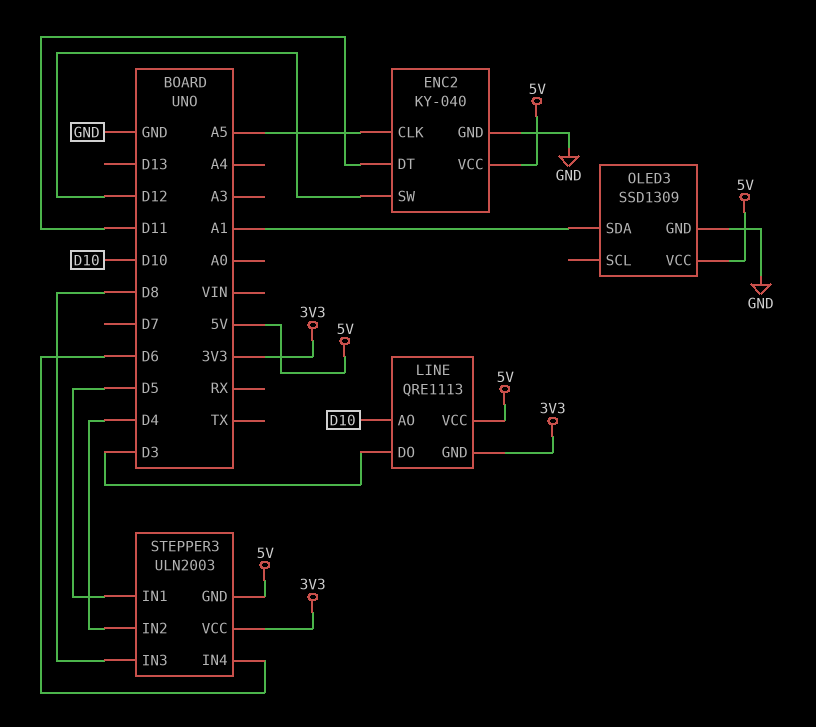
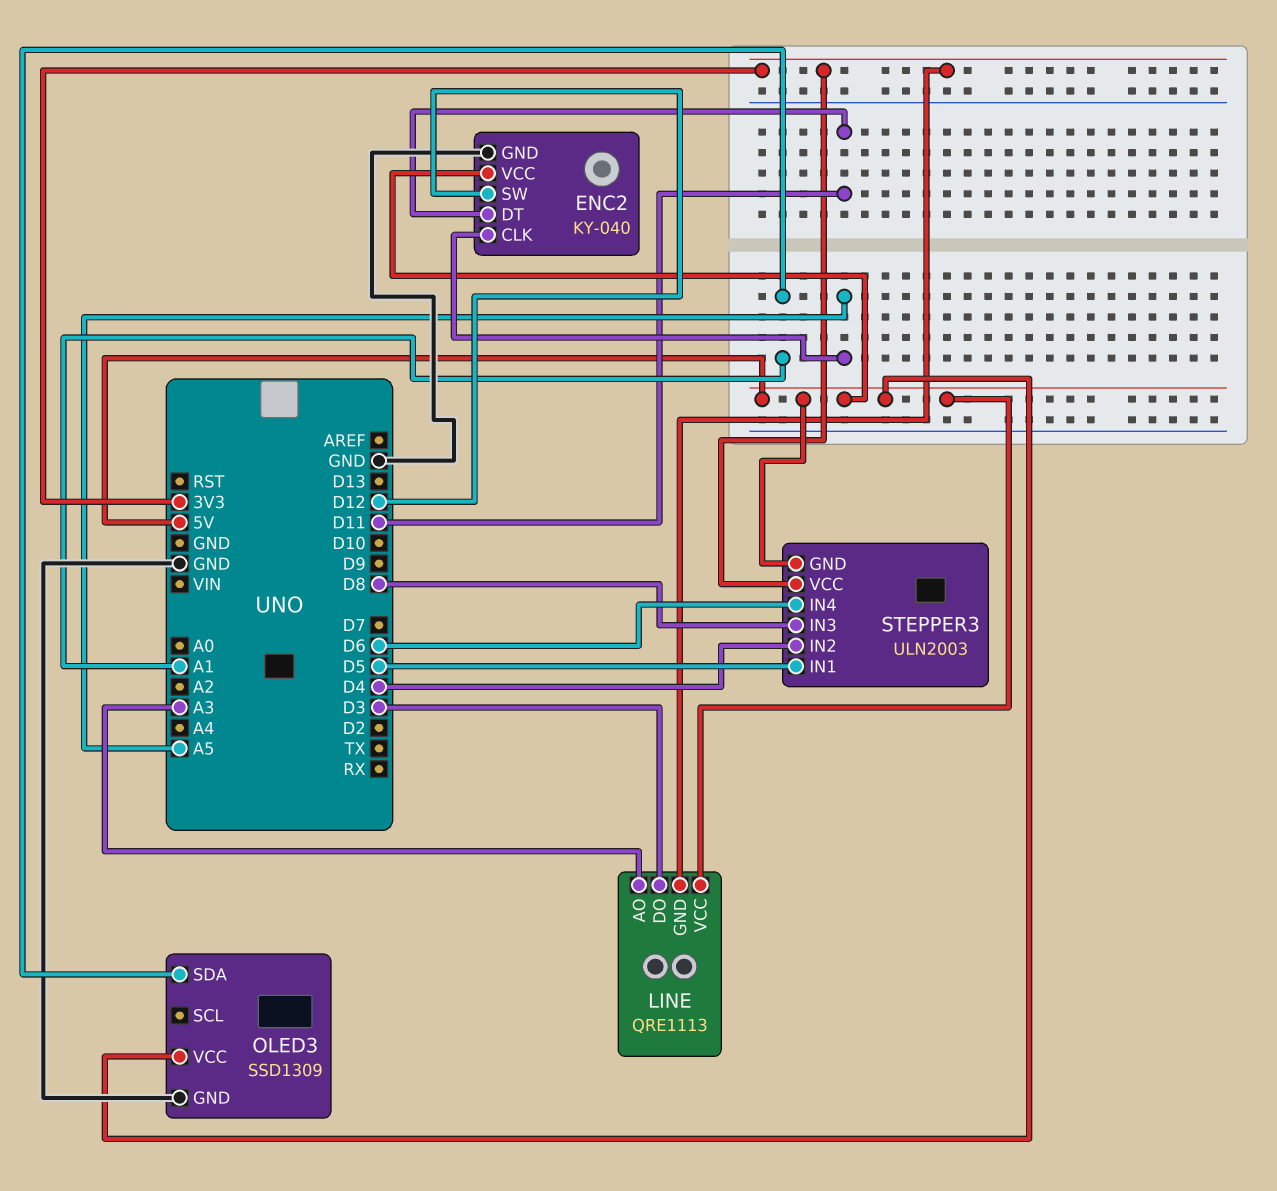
LINE pin AO: D10 -> A3

